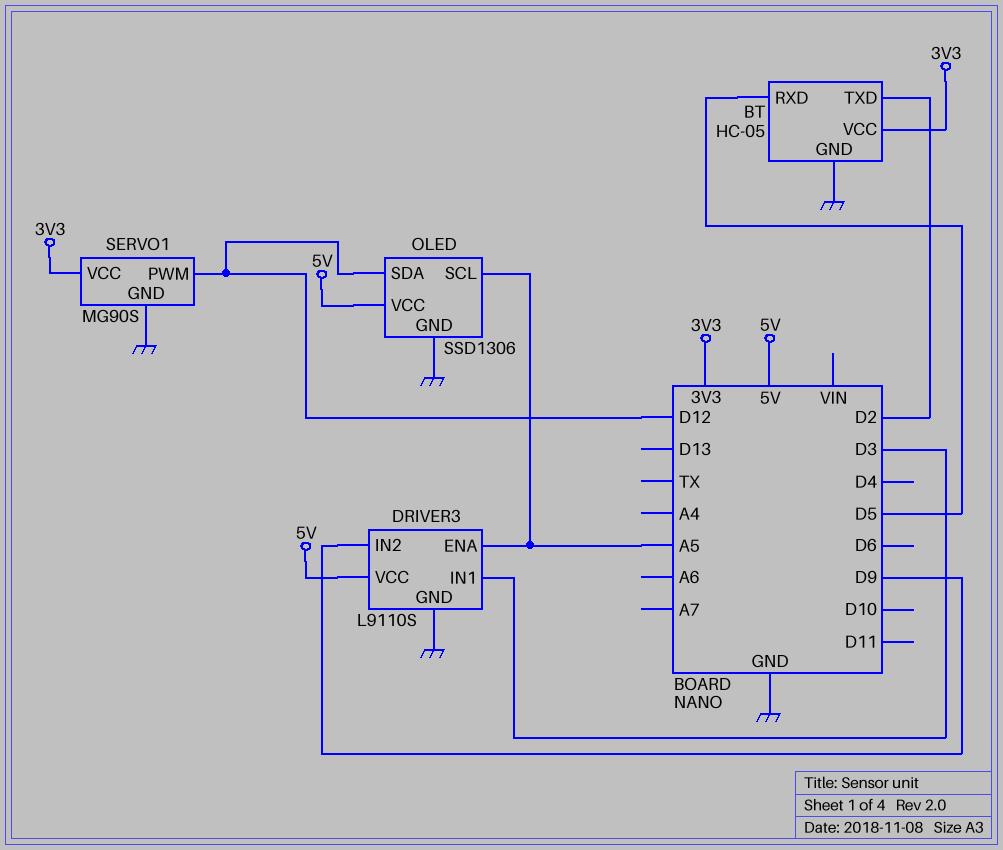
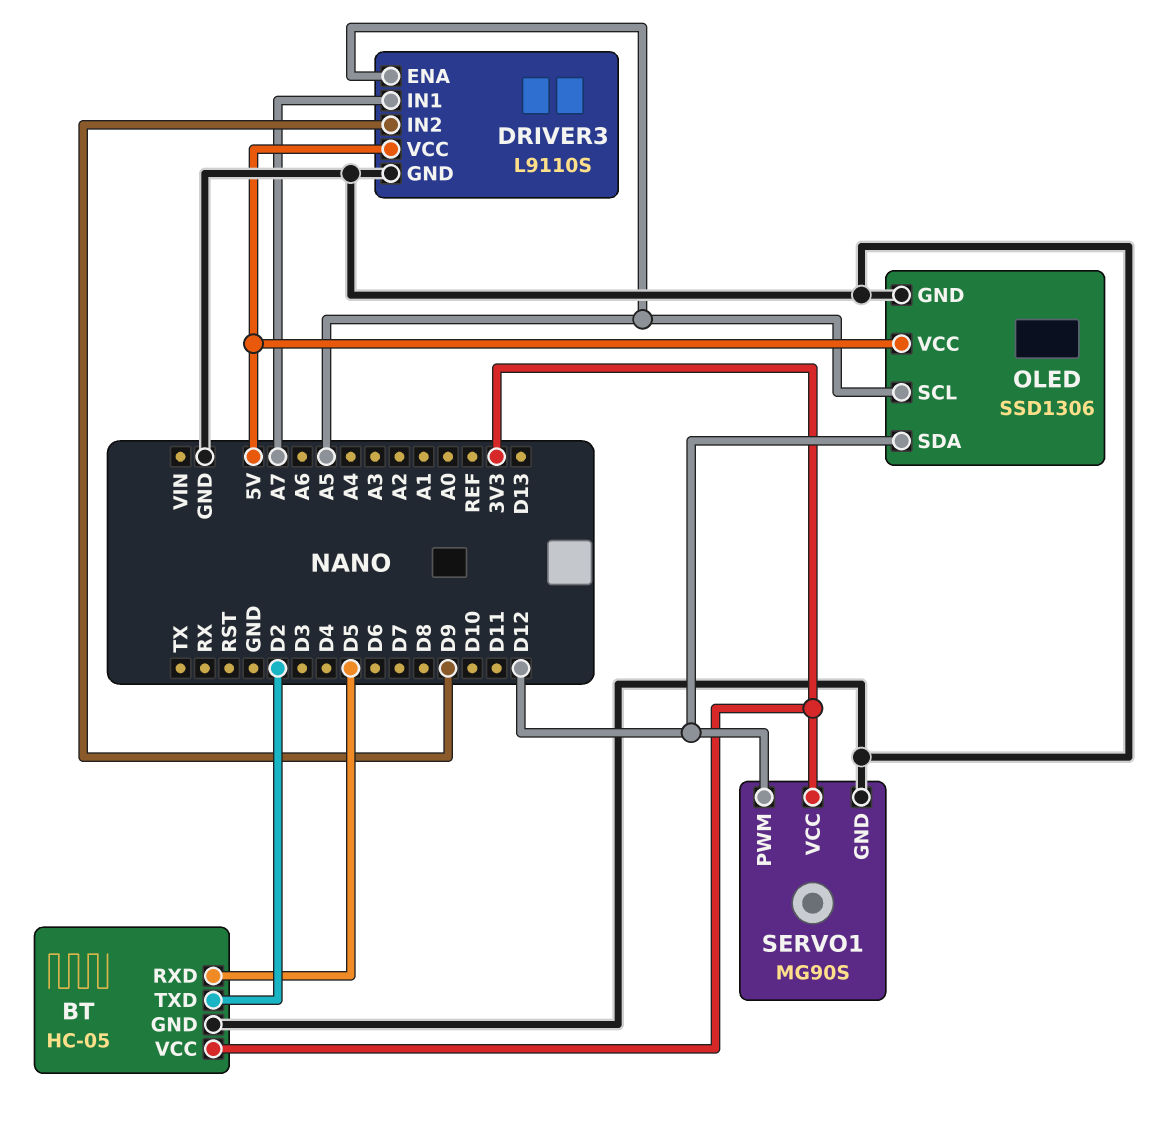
DRIVER3 pin IN1: D3 -> A7

